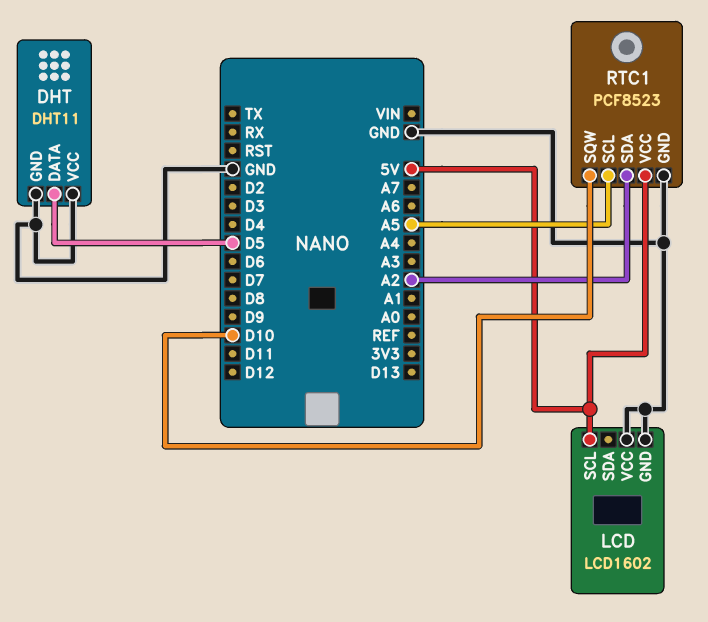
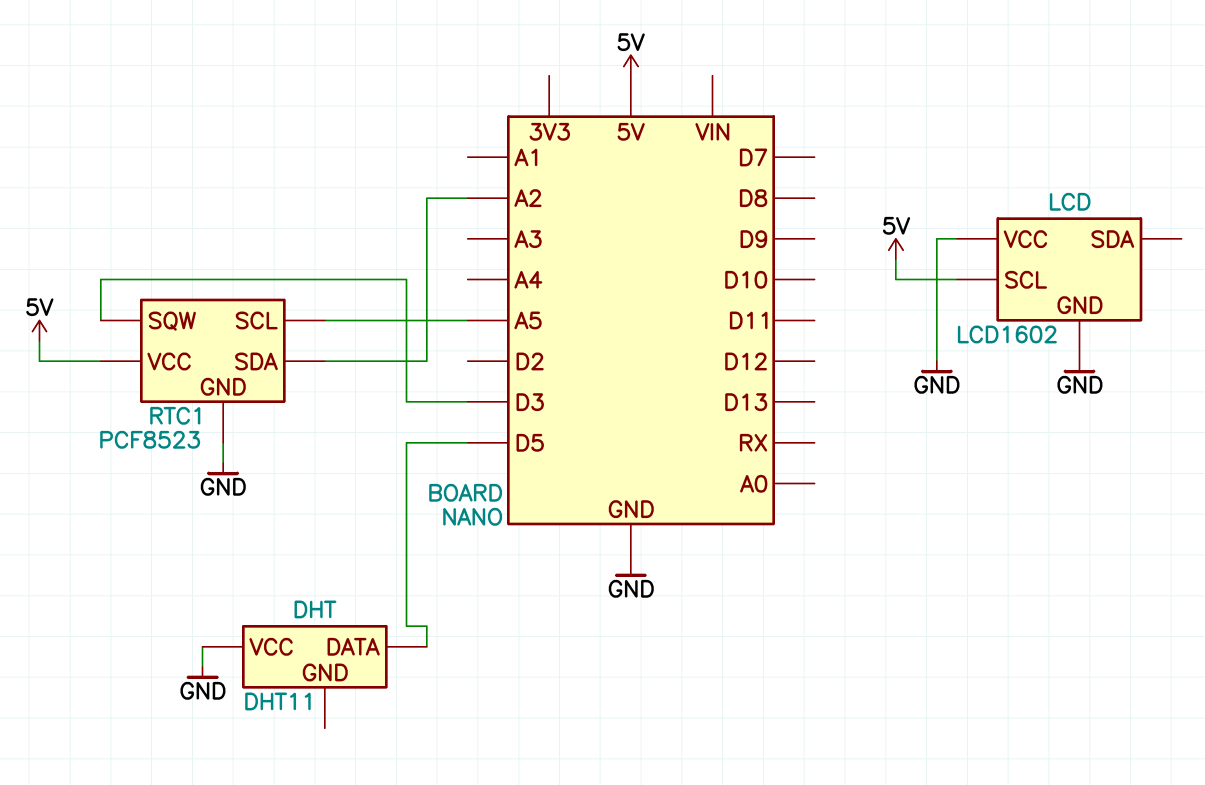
DHT pin GND: GND -> none
RTC1 pin SQW: D10 -> D3

